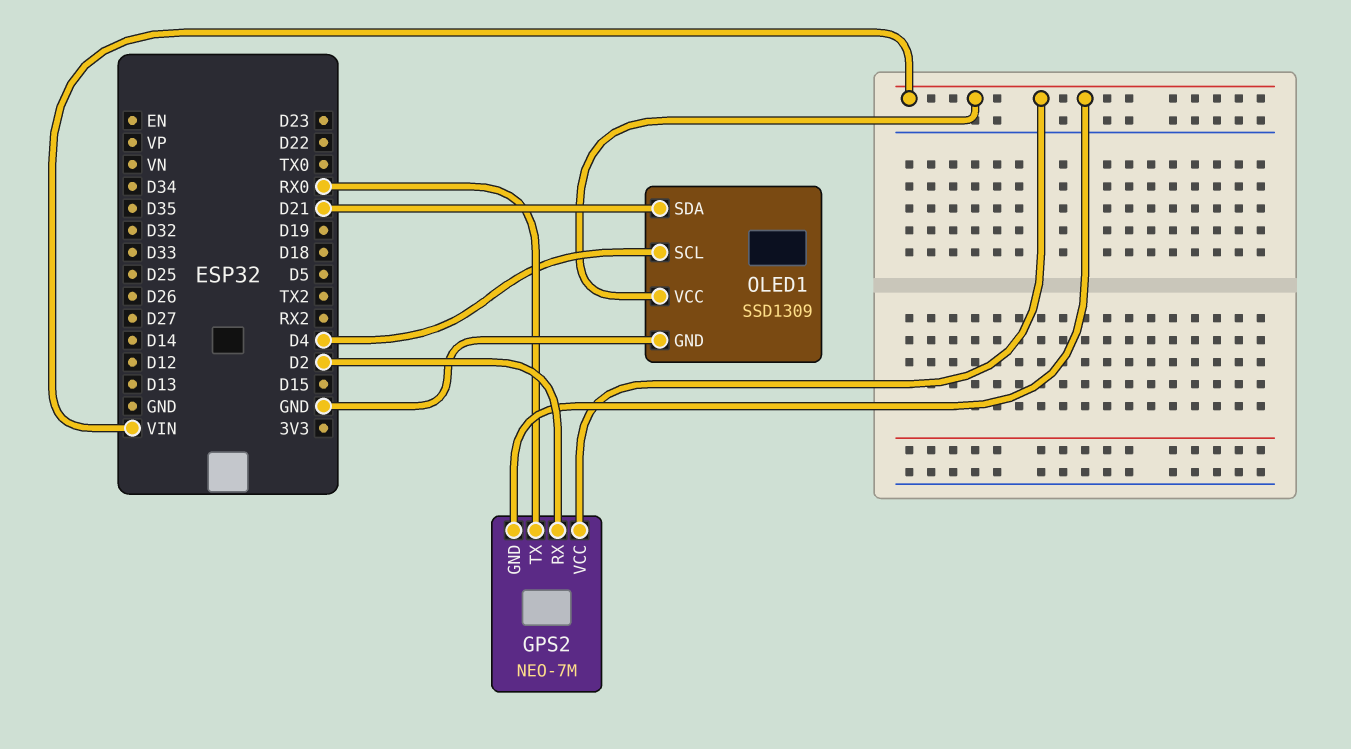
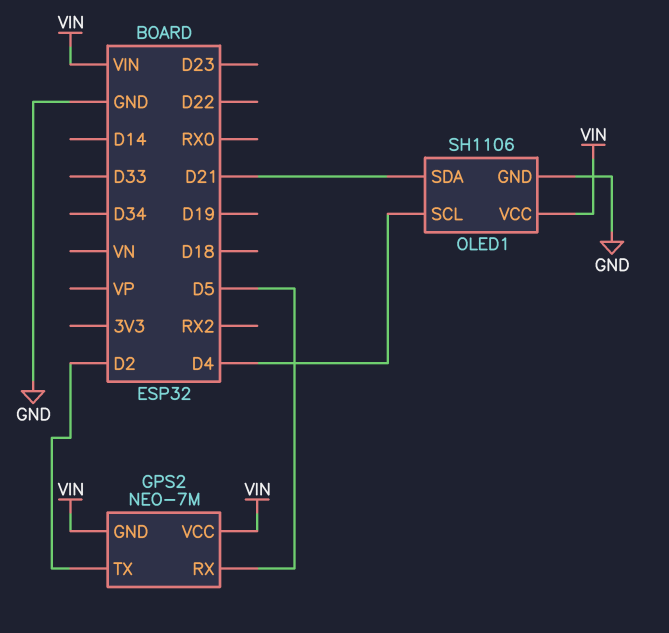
GPS2 pin RX: D2 -> D5
GPS2 pin TX: RX0 -> D2
OLED1: SSD1309 -> SH1106

